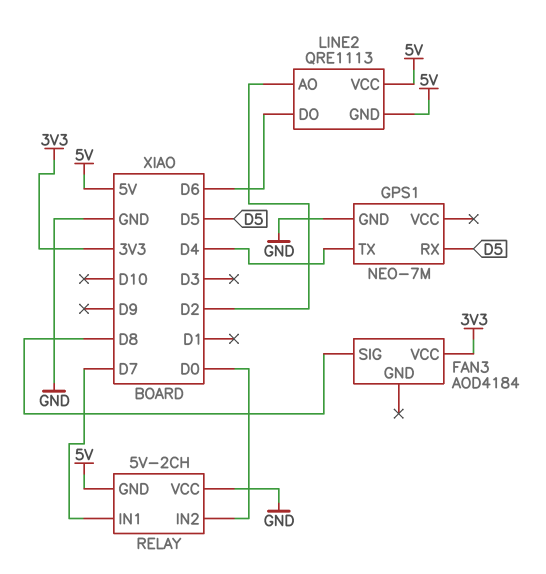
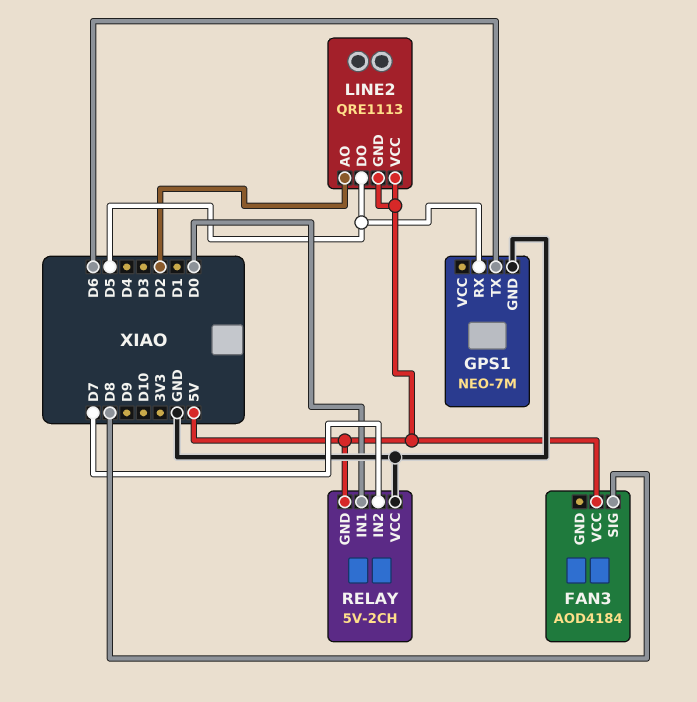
FAN3 pin VCC: 3V3 -> 5V
GPS1 pin TX: D4 -> D6
LINE2 pin DO: D6 -> D5
RELAY pin IN1: D7 -> D0
RELAY pin IN2: D0 -> D7

